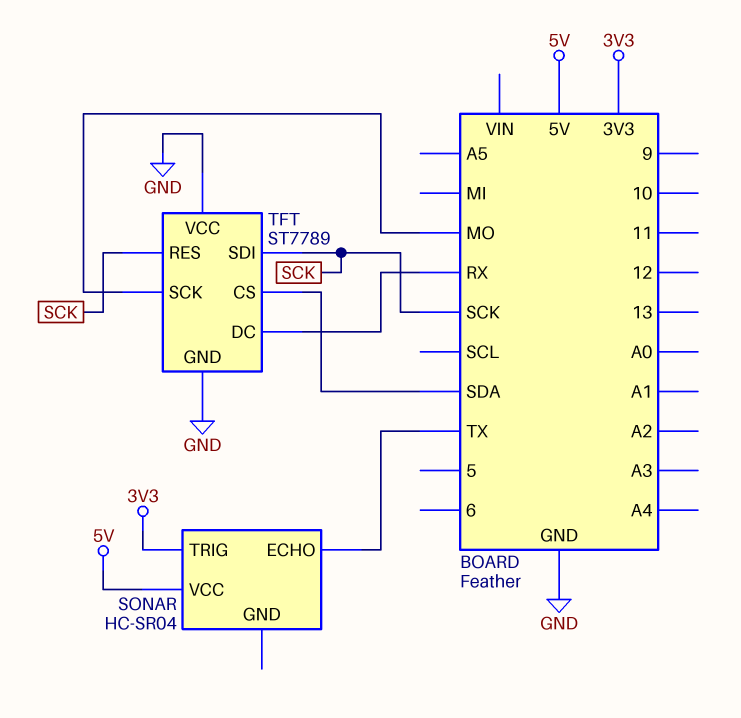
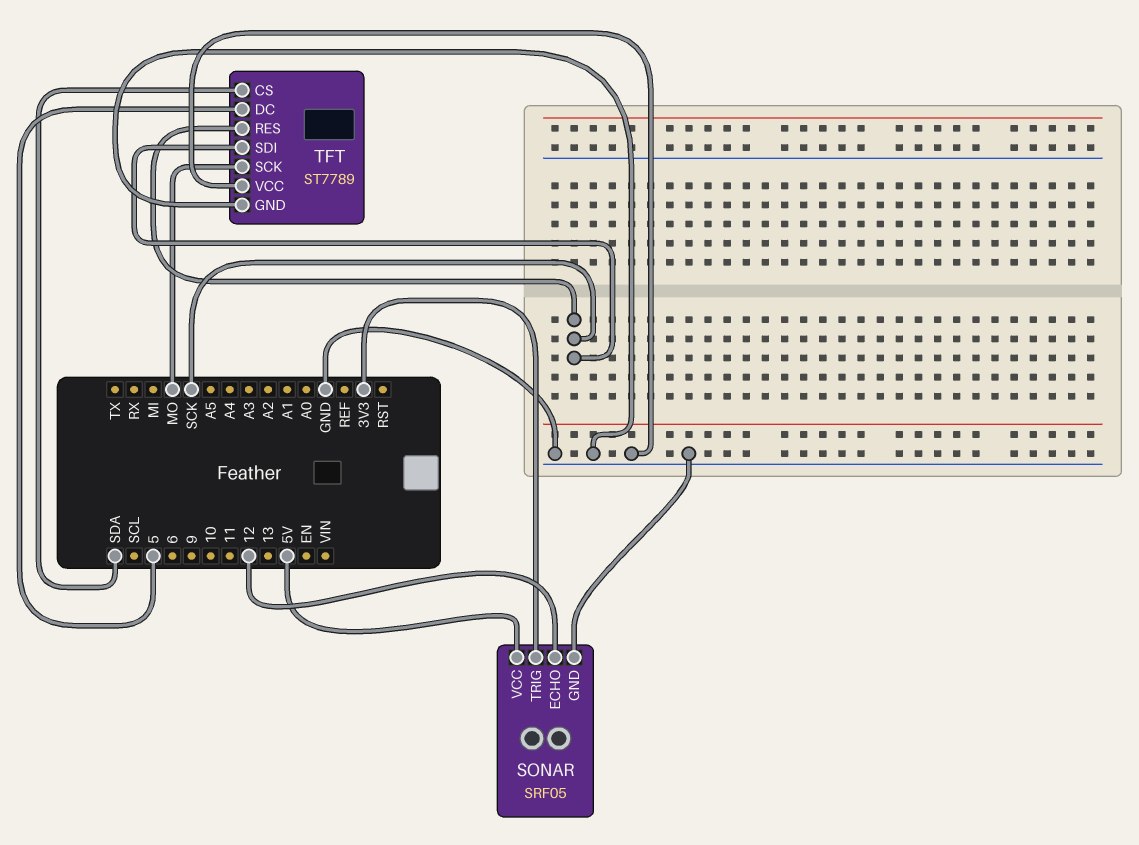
SONAR: HC-SR04 -> SRF05
SONAR pin ECHO: TX -> 12
SONAR pin GND: none -> GND
TFT pin DC: RX -> 5

